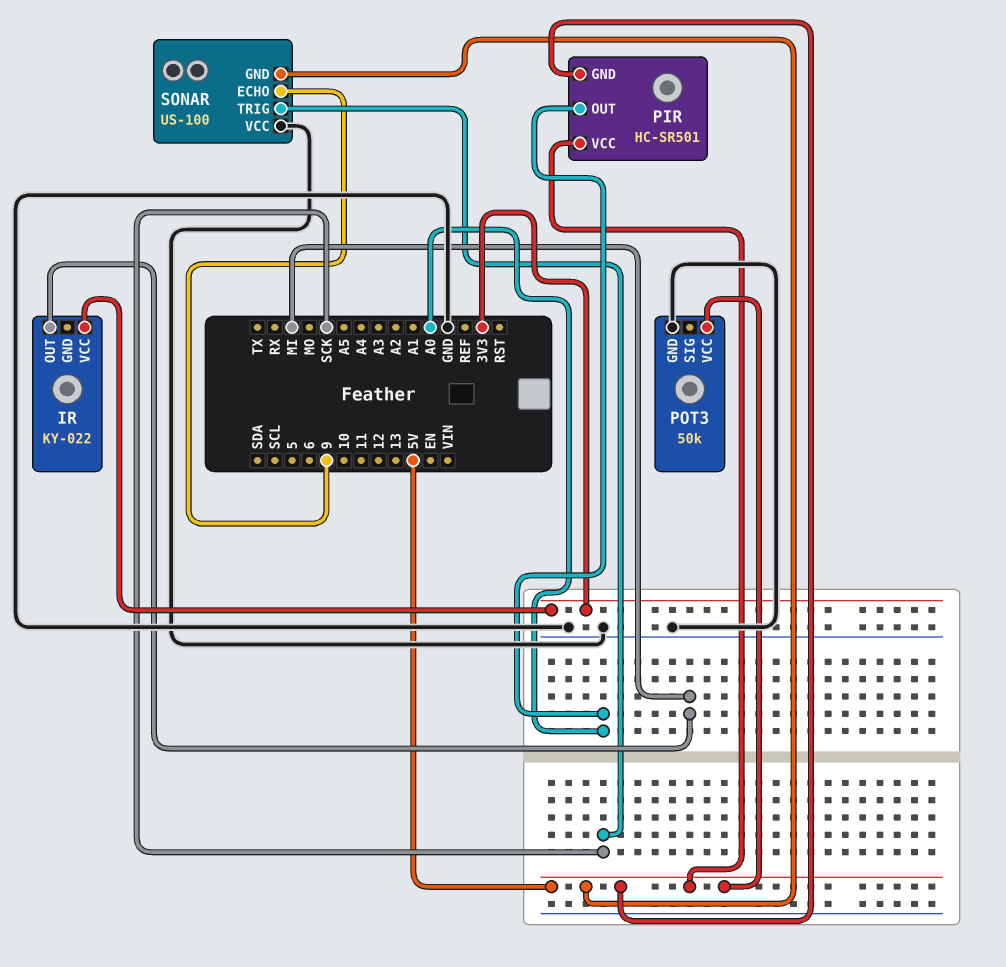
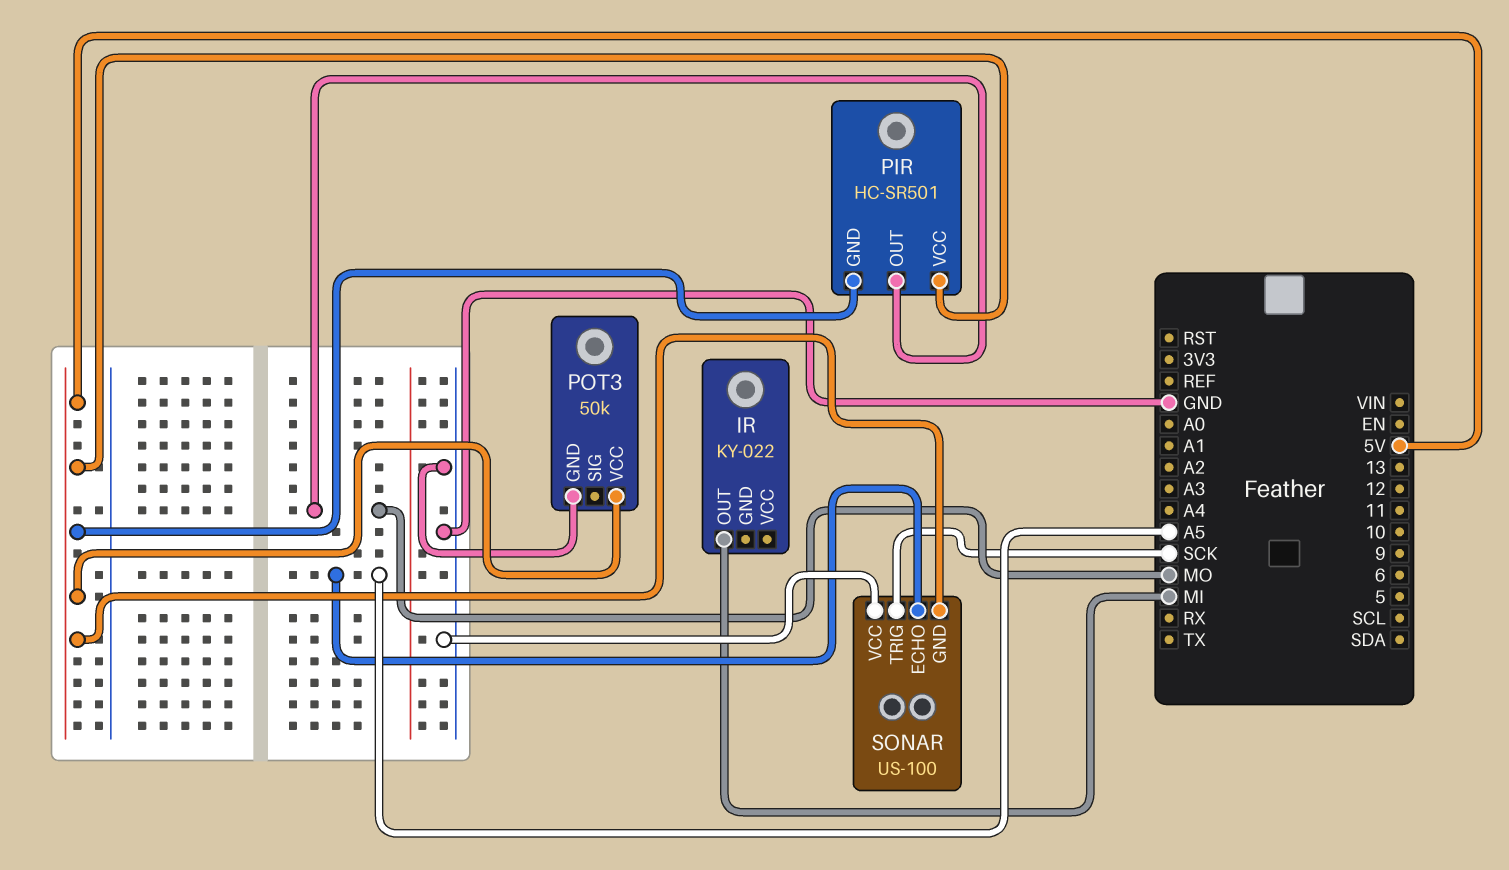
IR pin VCC: 3V3 -> none
PIR pin OUT: A0 -> MO
SONAR pin ECHO: 9 -> A5

